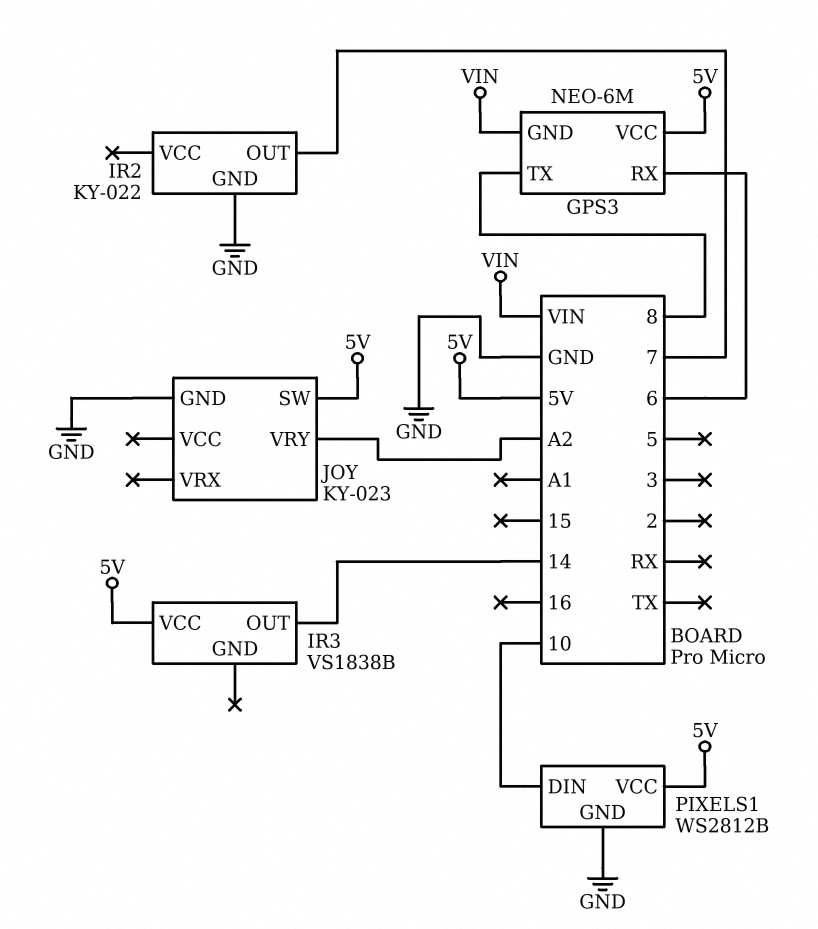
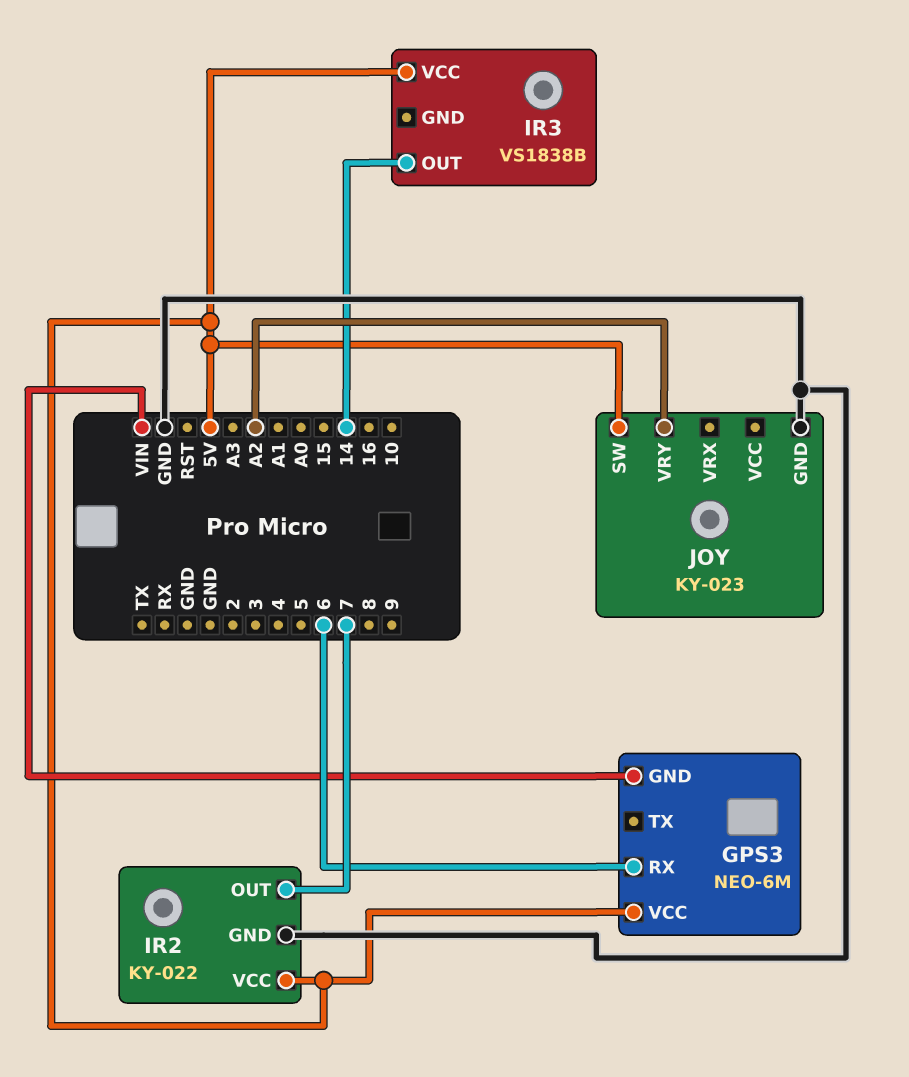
GPS3 pin TX: 8 -> none
IR2 pin VCC: none -> 5V
PIXELS1: WS2812B -> none
PIXELS1 pin DIN: 10 -> none
PIXELS1 pin GND: GND -> none
PIXELS1 pin VCC: 5V -> none

